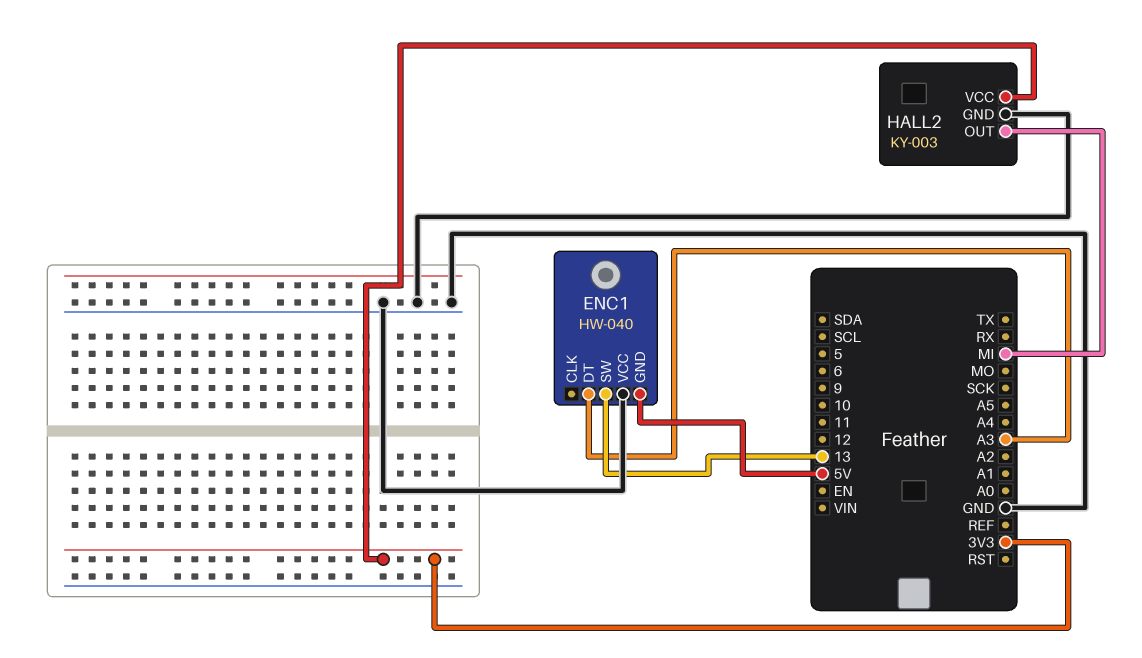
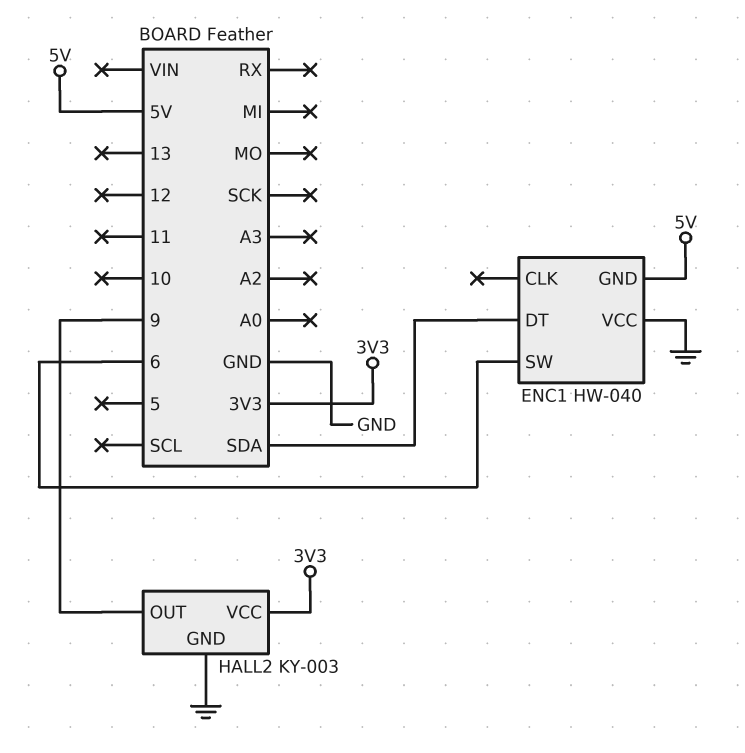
ENC1 pin DT: A3 -> SDA
ENC1 pin SW: 13 -> 6
HALL2 pin OUT: MI -> 9

